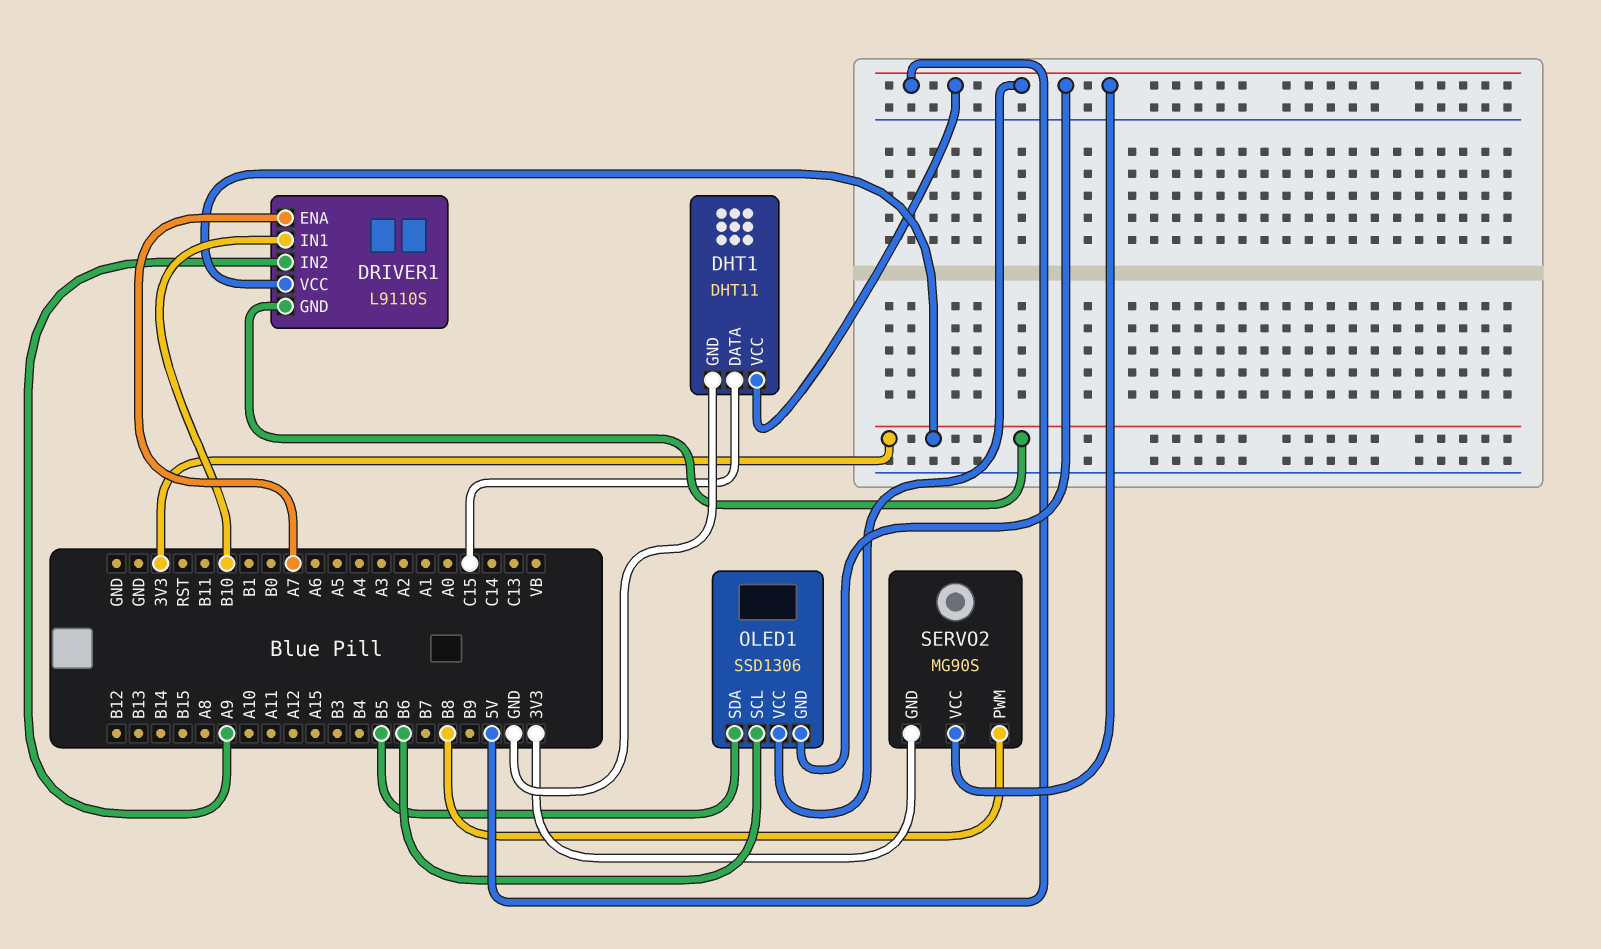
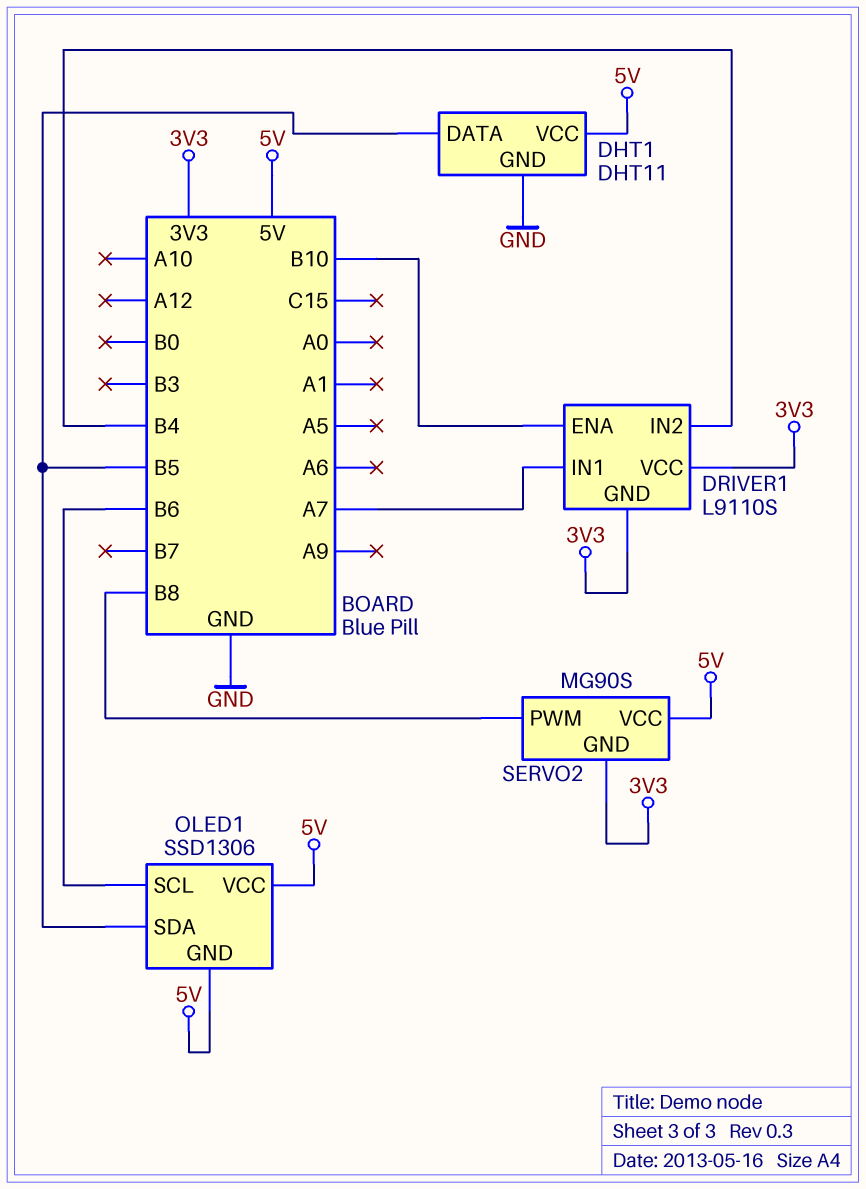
DHT1 pin DATA: C15 -> B5
DRIVER1 pin ENA: A7 -> B10
DRIVER1 pin IN1: B10 -> A7
DRIVER1 pin IN2: A9 -> B4

